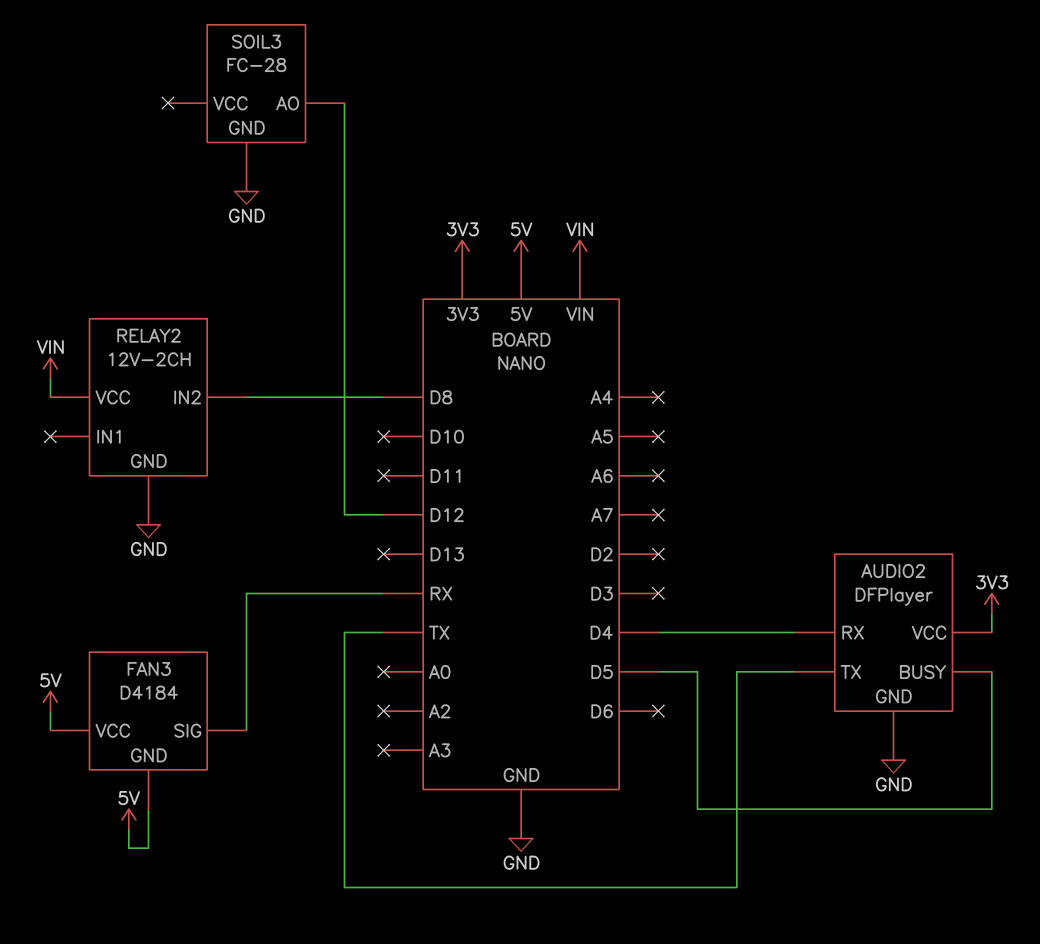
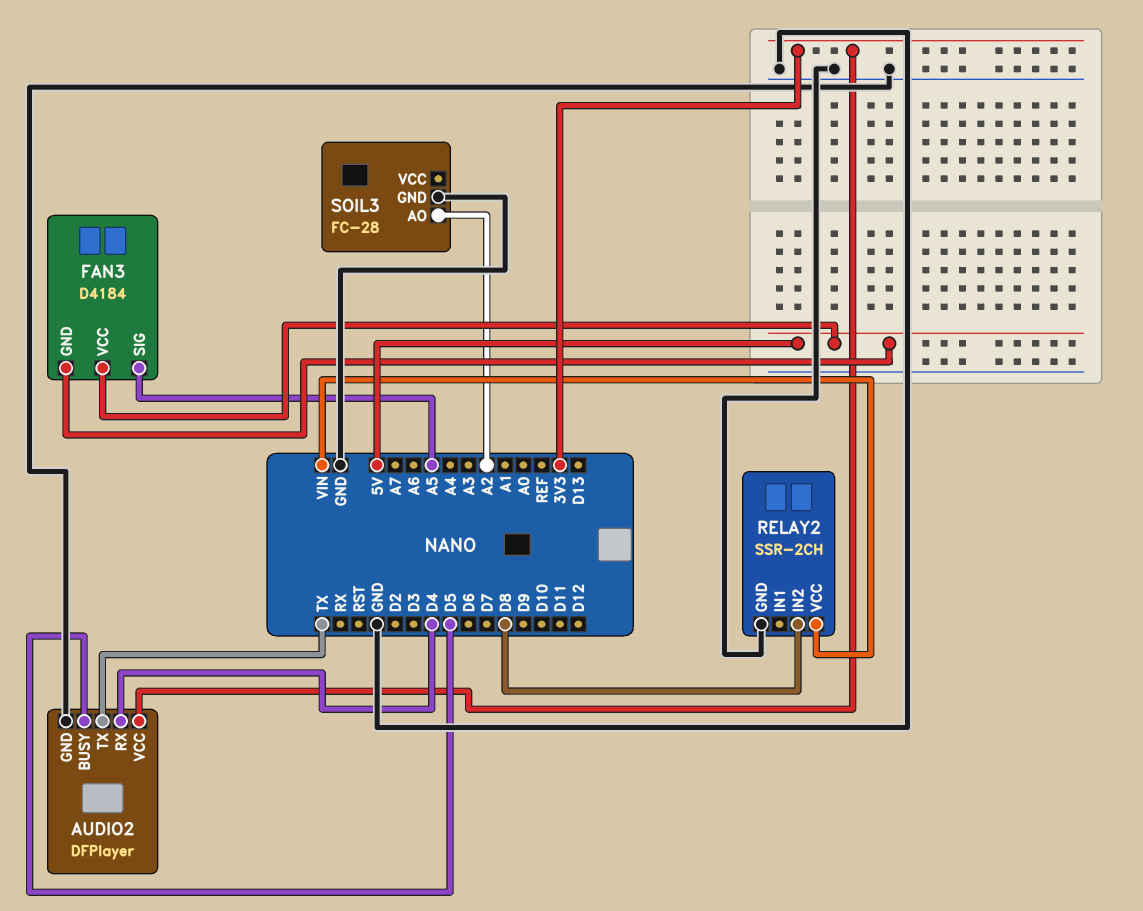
FAN3 pin SIG: RX -> A5
RELAY2: 12V-2CH -> SSR-2CH
SOIL3 pin AO: D12 -> A2

